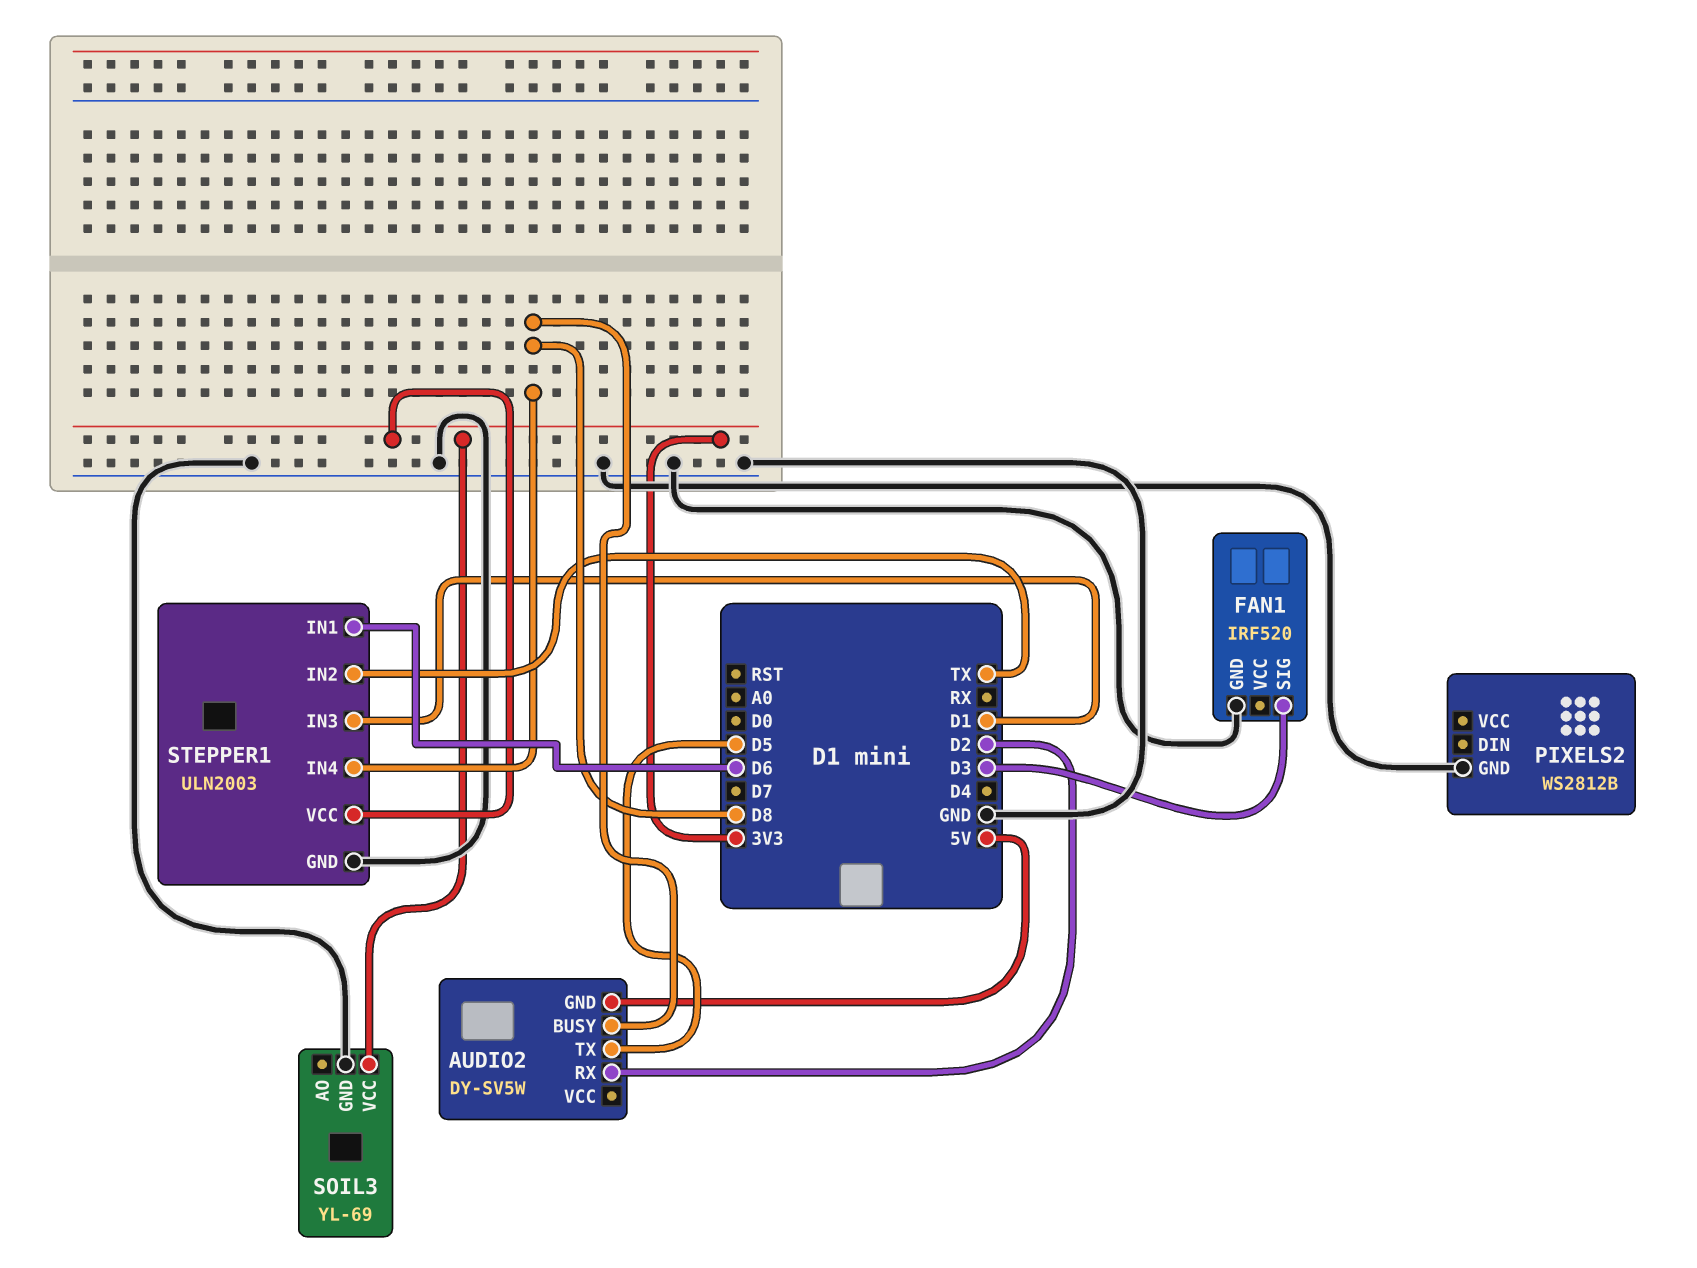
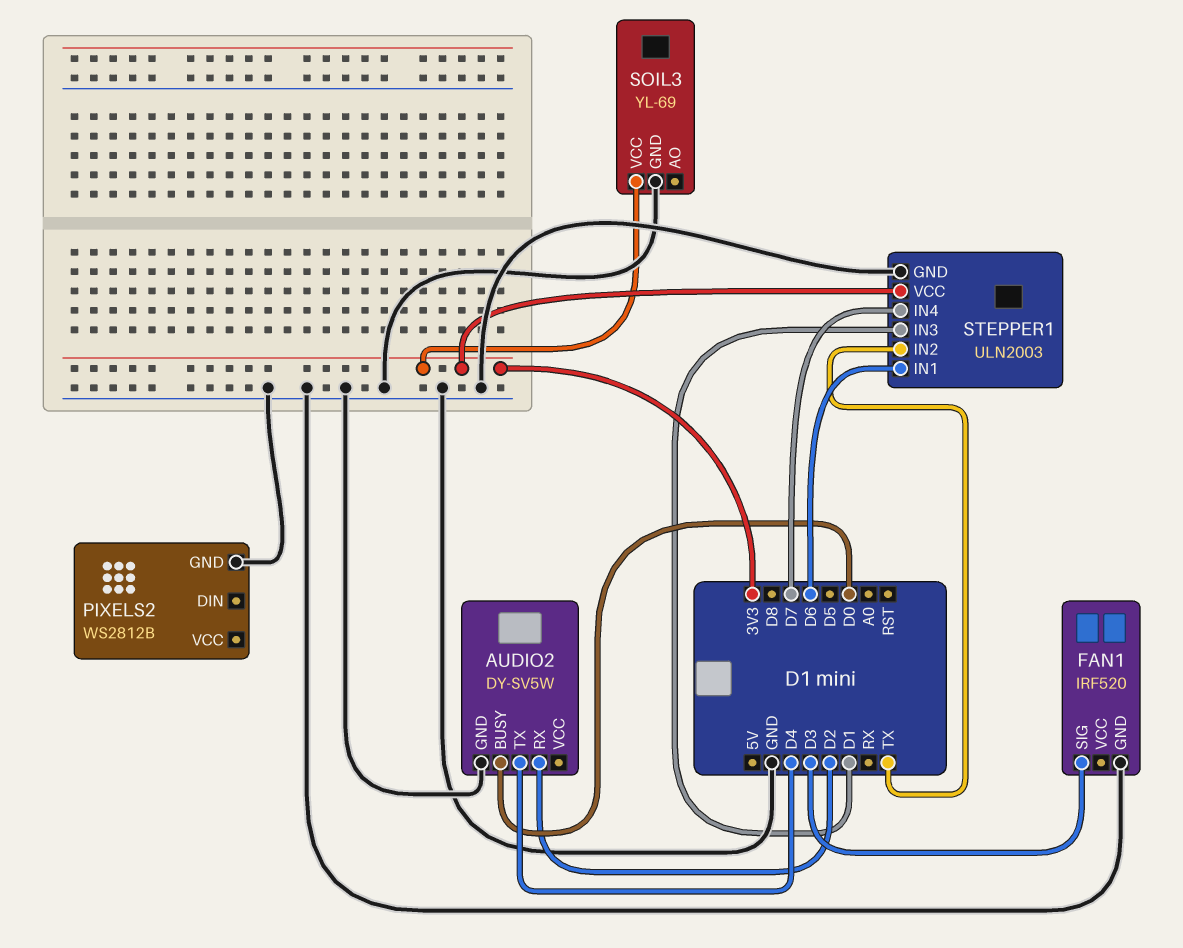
AUDIO2 pin BUSY: D8 -> D0
AUDIO2 pin GND: 5V -> GND
AUDIO2 pin TX: D5 -> D4
STEPPER1 pin IN4: D8 -> D7

